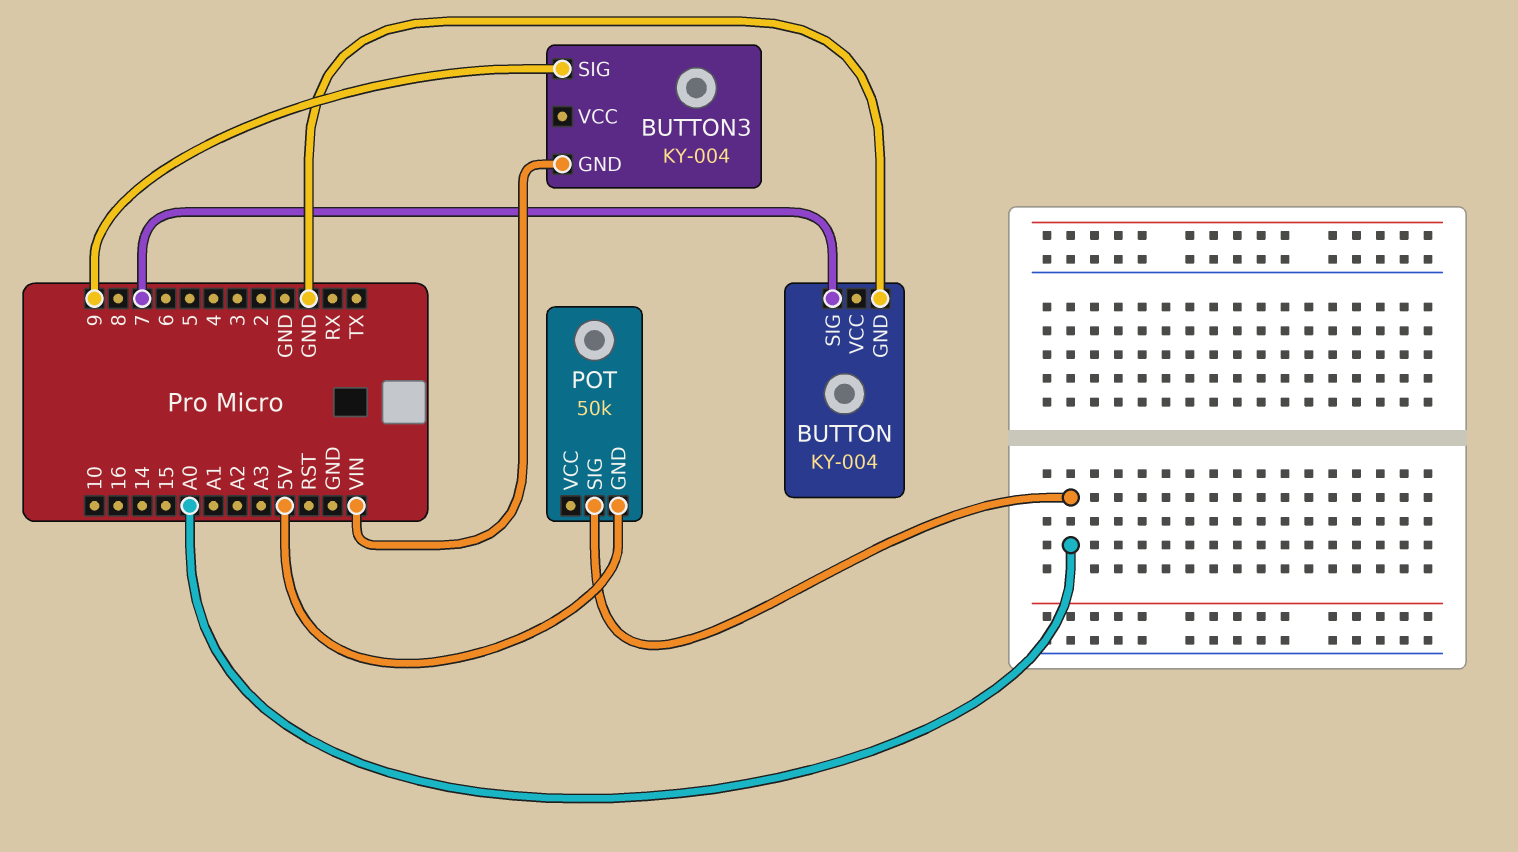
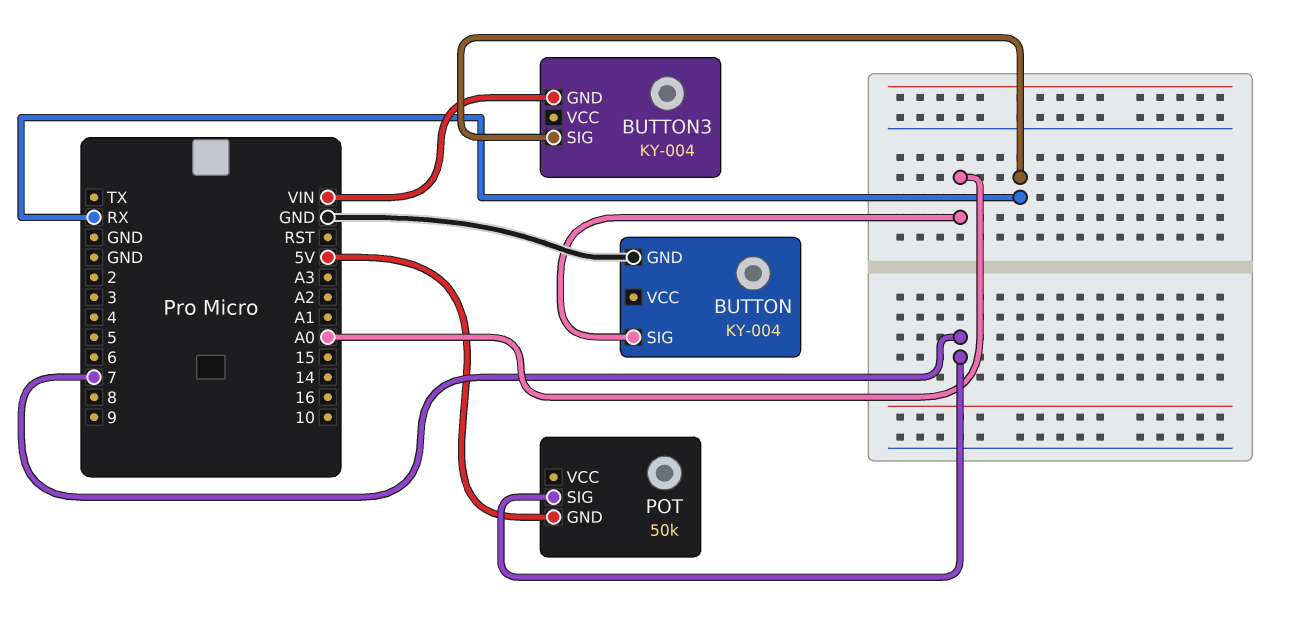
BUTTON pin SIG: 7 -> A0
BUTTON3 pin SIG: 9 -> RX
POT pin SIG: A0 -> 7

